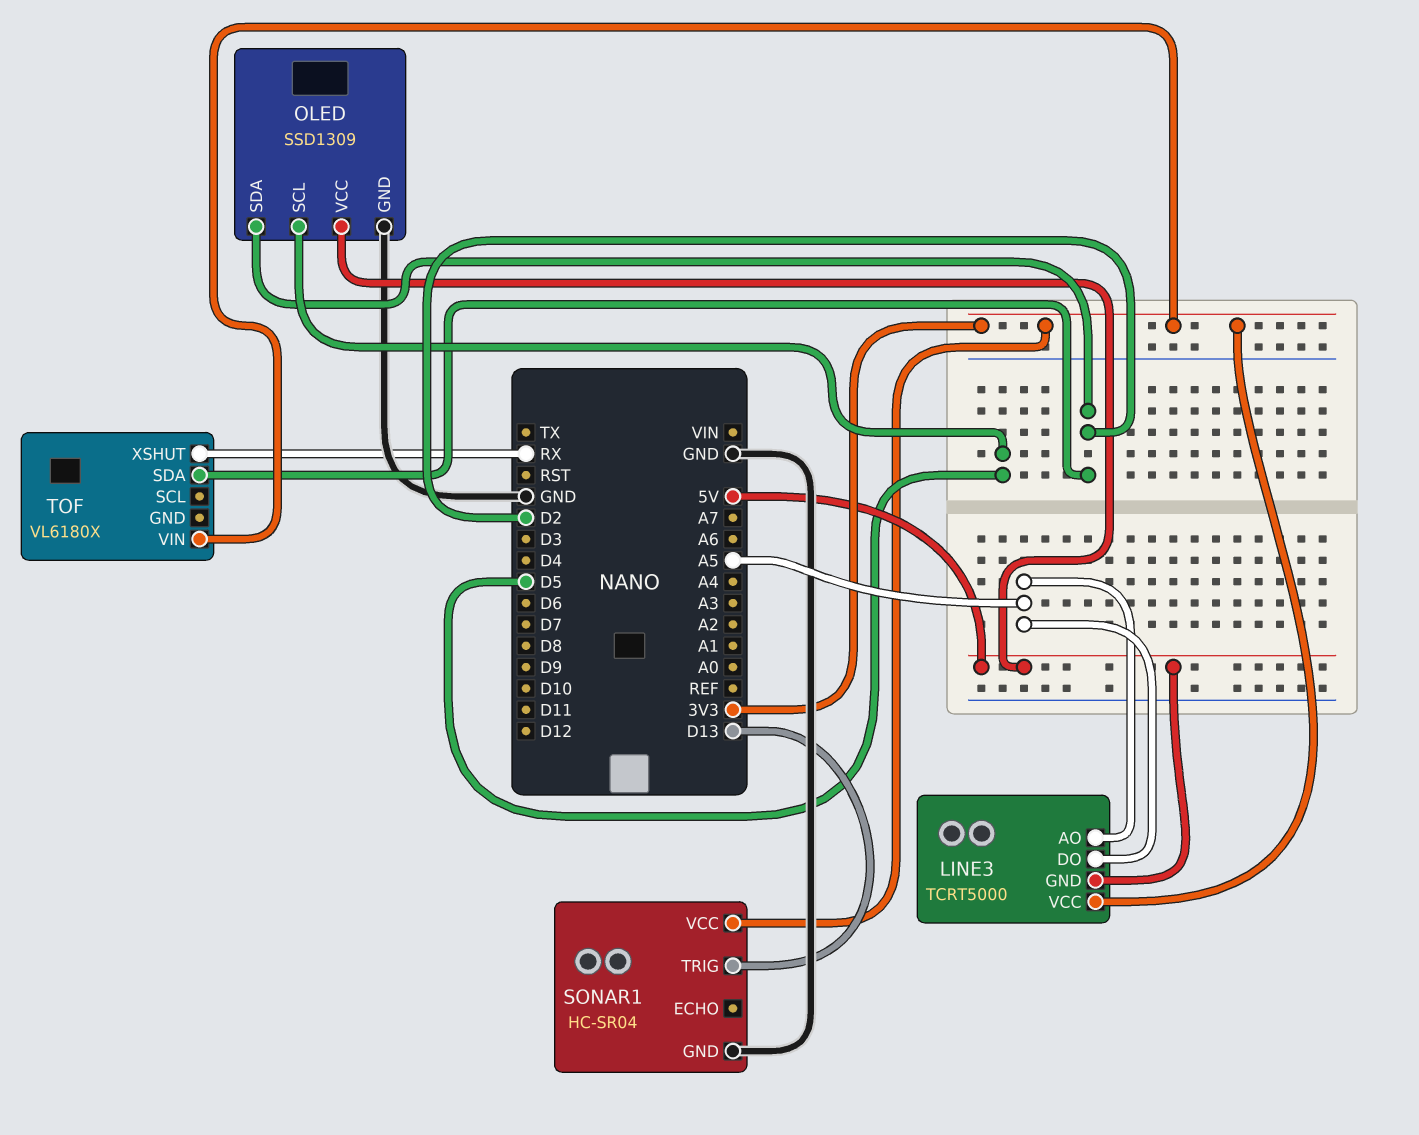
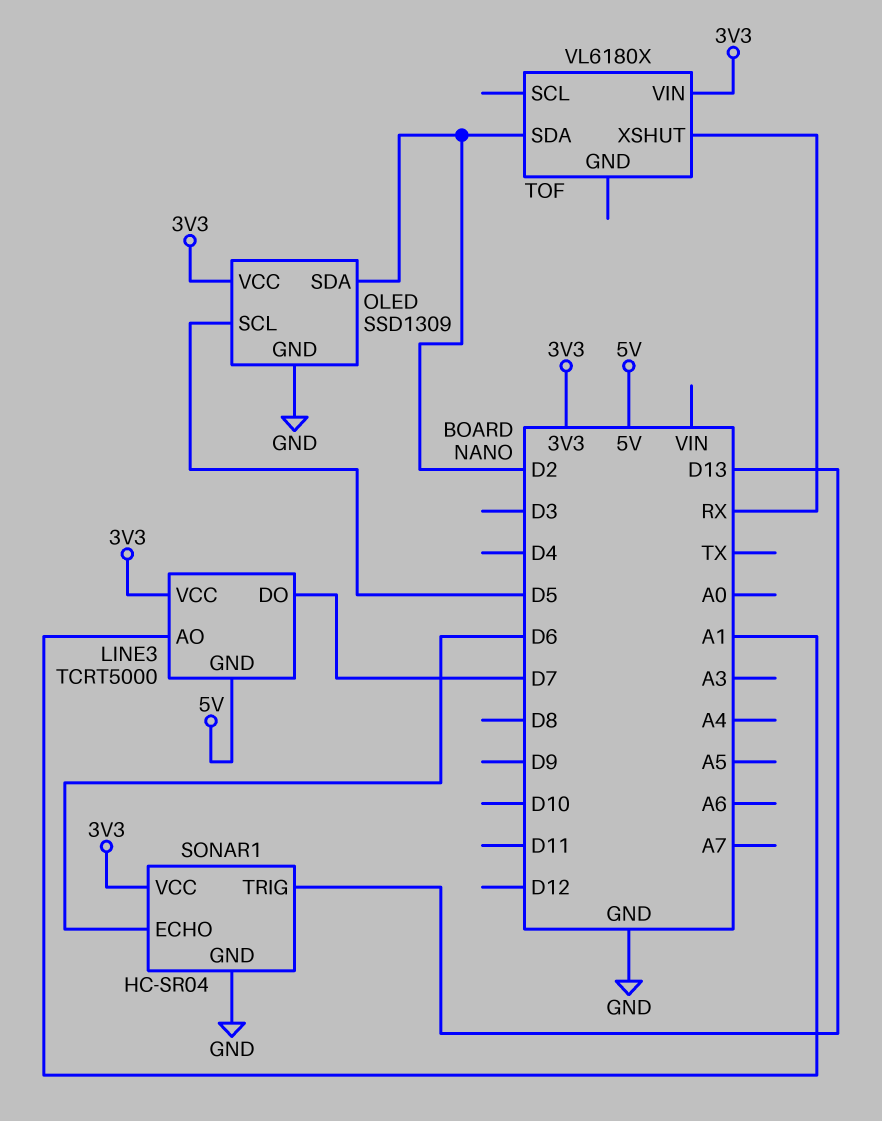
LINE3 pin AO: A5 -> A1
LINE3 pin DO: A5 -> D7
OLED pin VCC: 5V -> 3V3
SONAR1 pin ECHO: none -> D6

